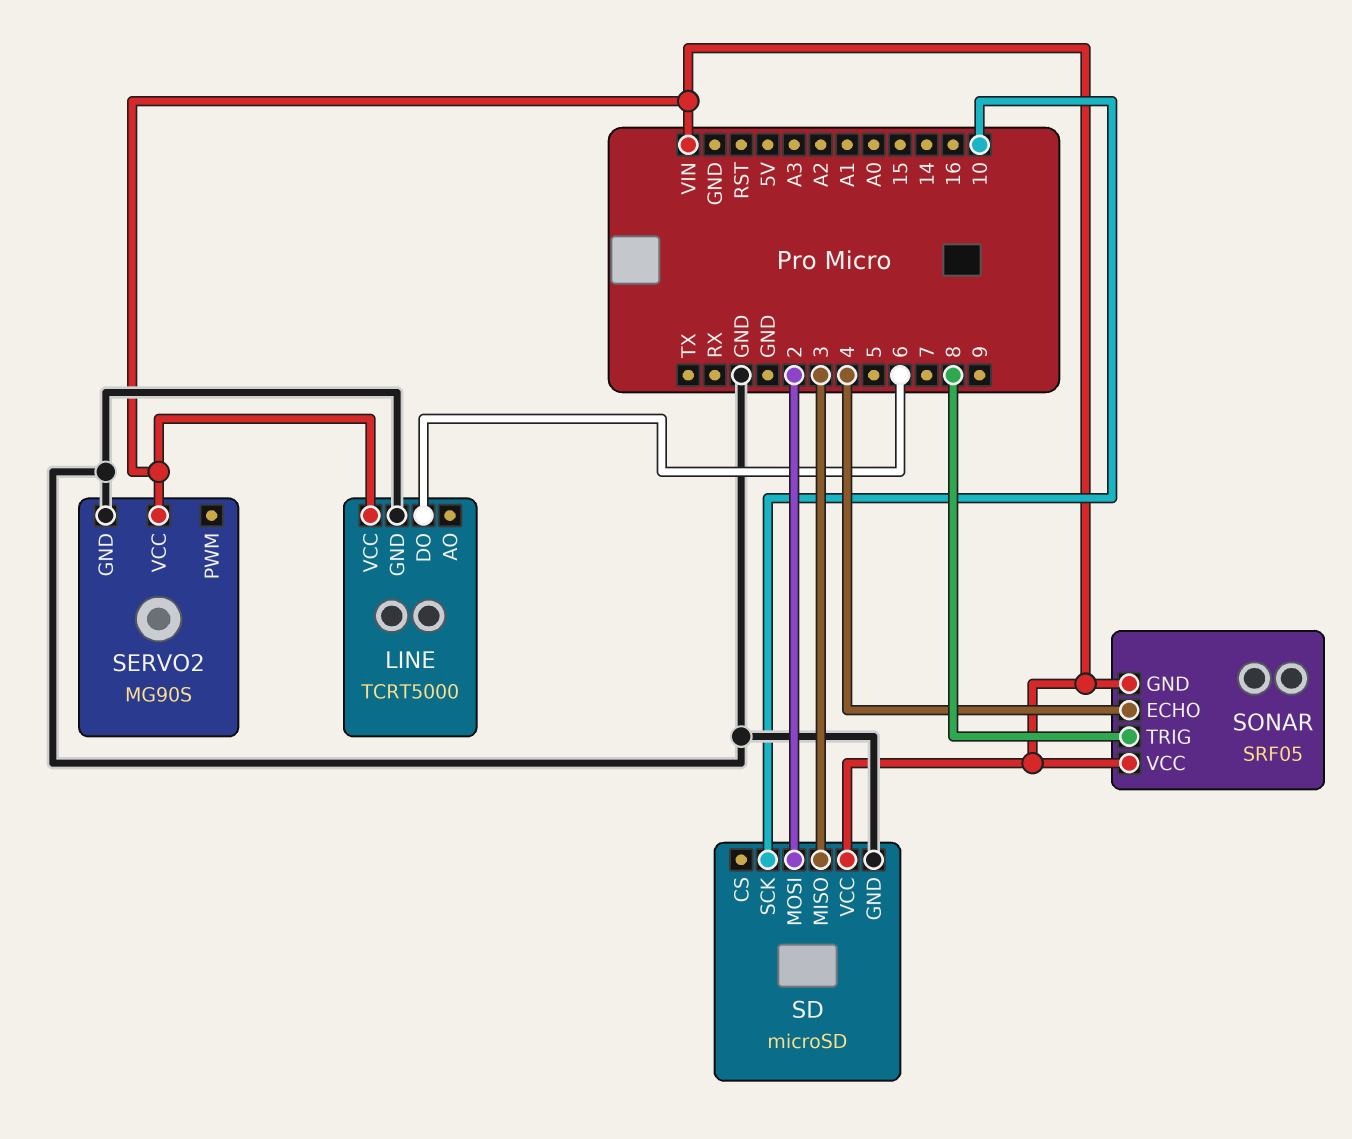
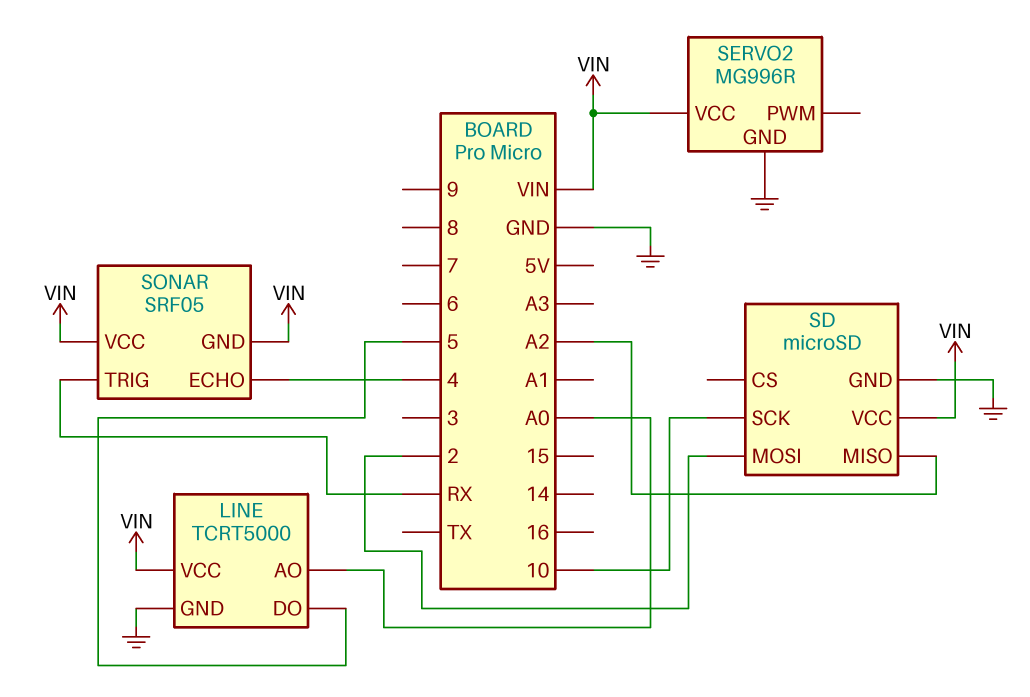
LINE pin AO: none -> A0
LINE pin DO: 6 -> 5
SD pin MISO: 3 -> A2
SERVO2: MG90S -> MG996R
SONAR pin TRIG: 8 -> RX

